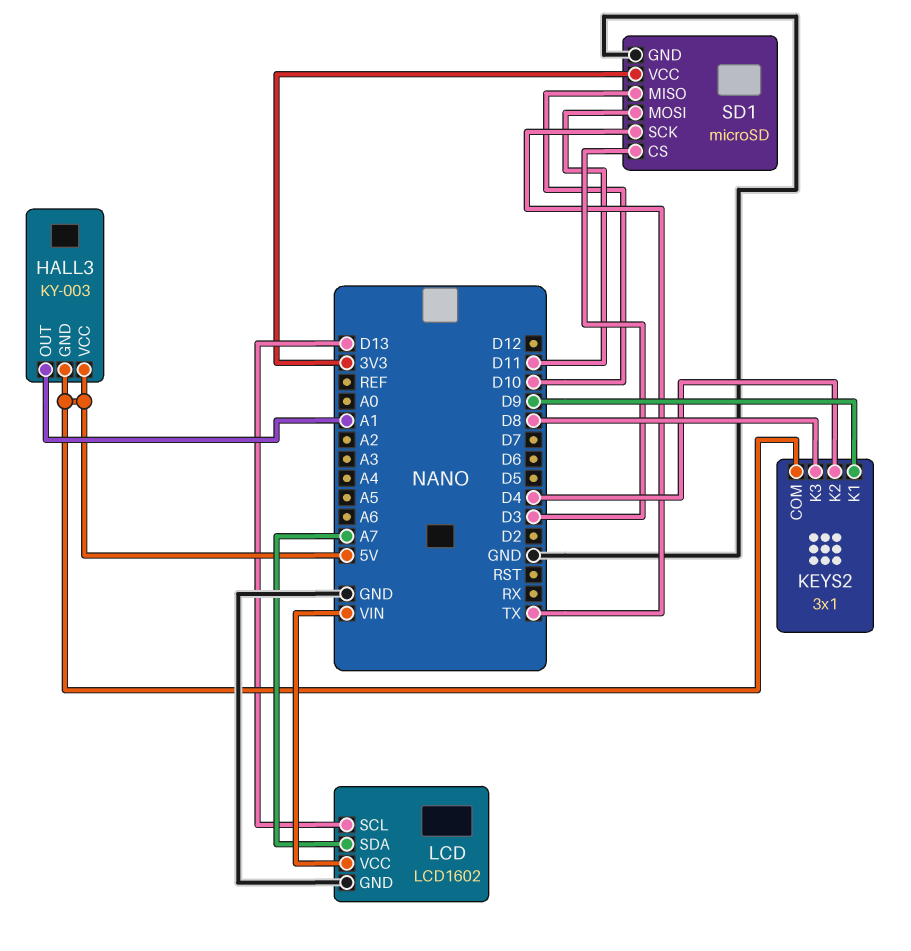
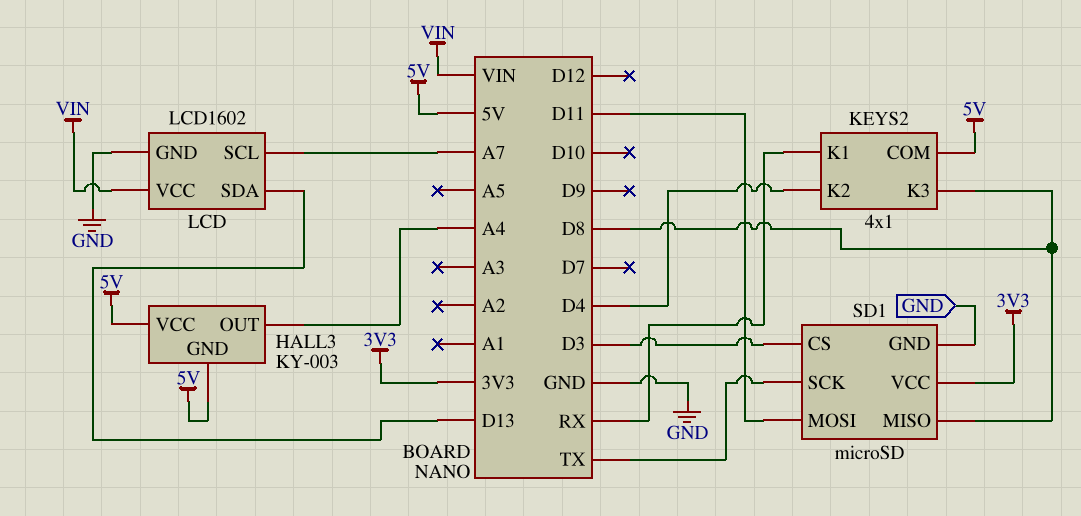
HALL3 pin OUT: A1 -> A4
KEYS2: 3x1 -> 4x1
KEYS2 pin K1: D9 -> RX
LCD pin SCL: D13 -> A7
LCD pin SDA: A7 -> D13
SD1 pin MISO: D10 -> D8

